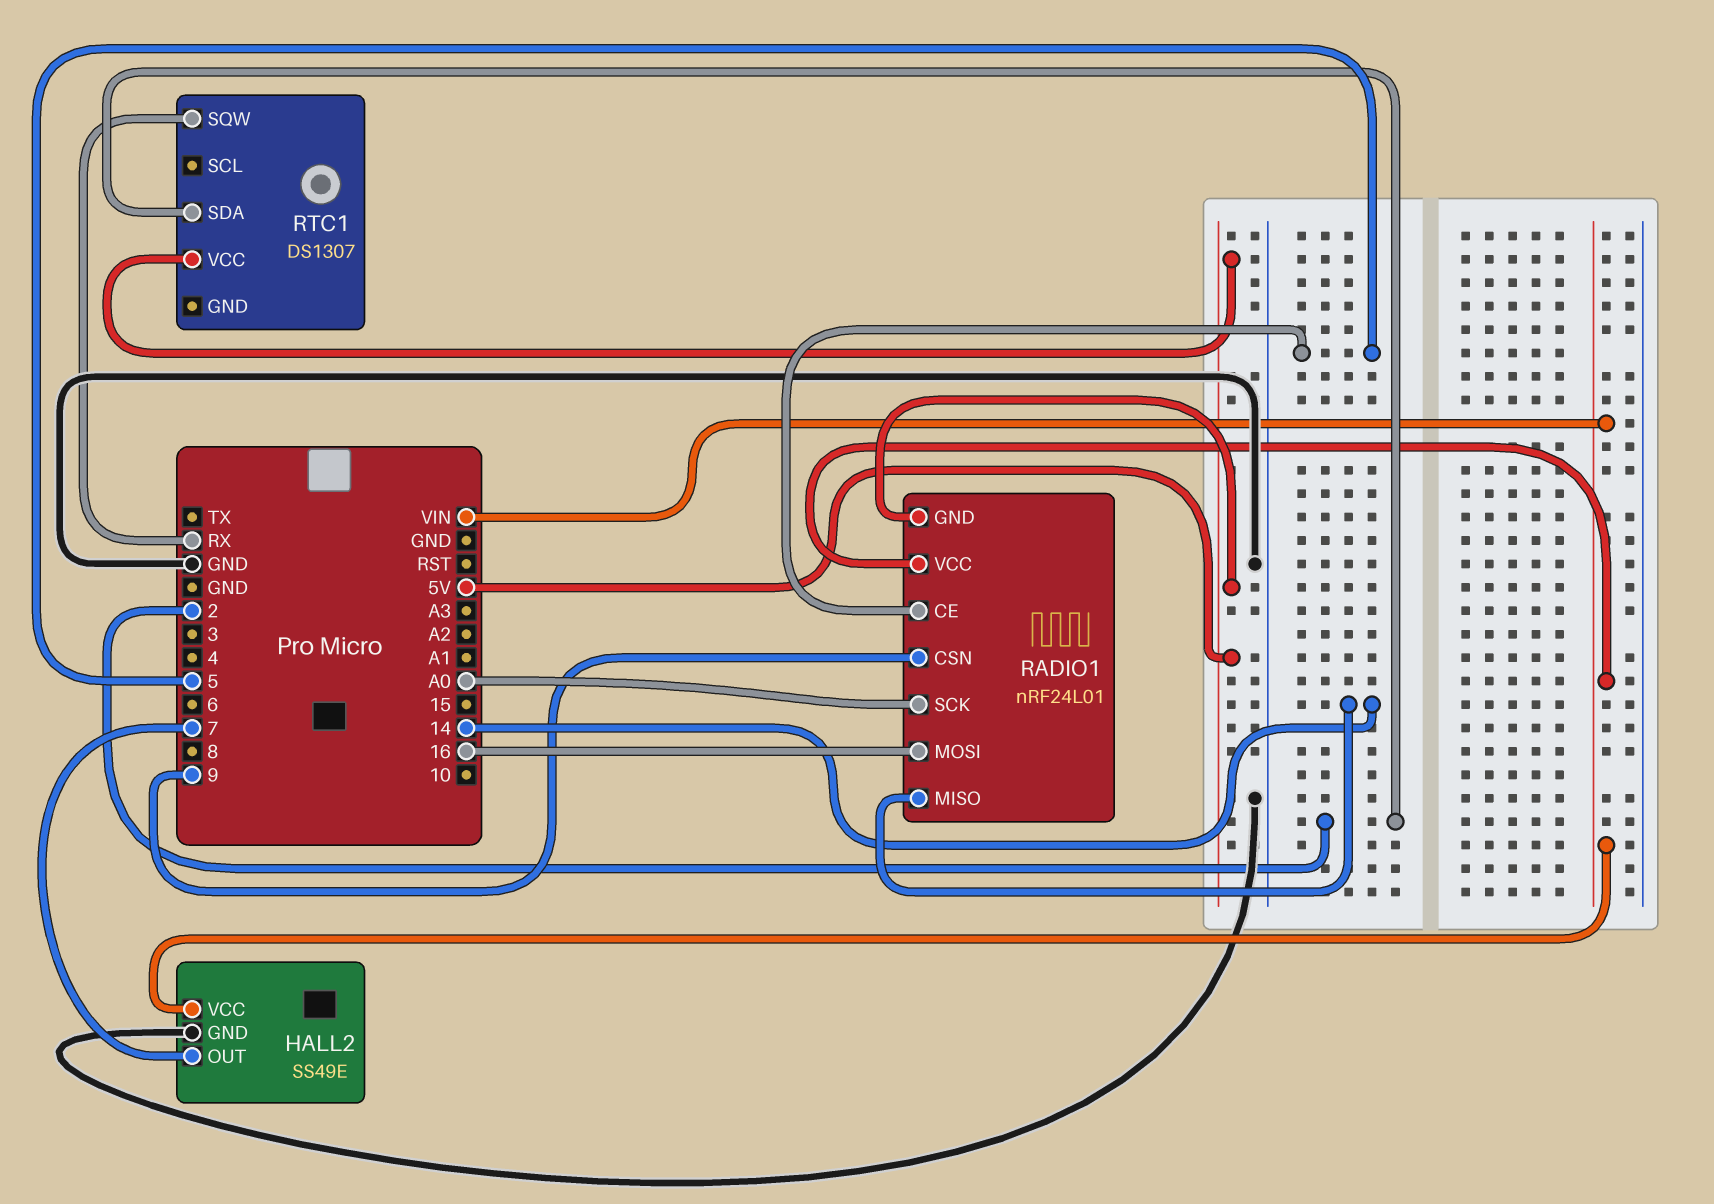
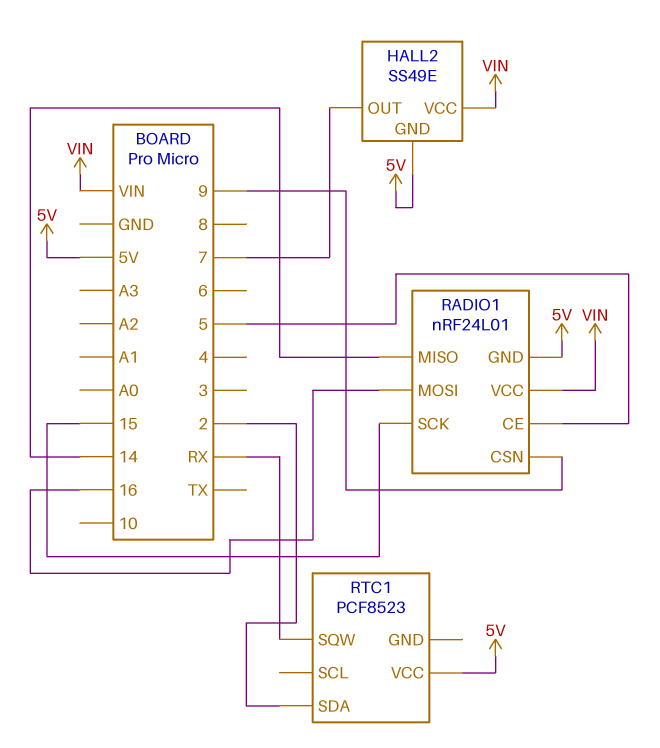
HALL2 pin GND: GND -> 5V
RADIO1 pin SCK: A0 -> 15
RTC1: DS1307 -> PCF8523

